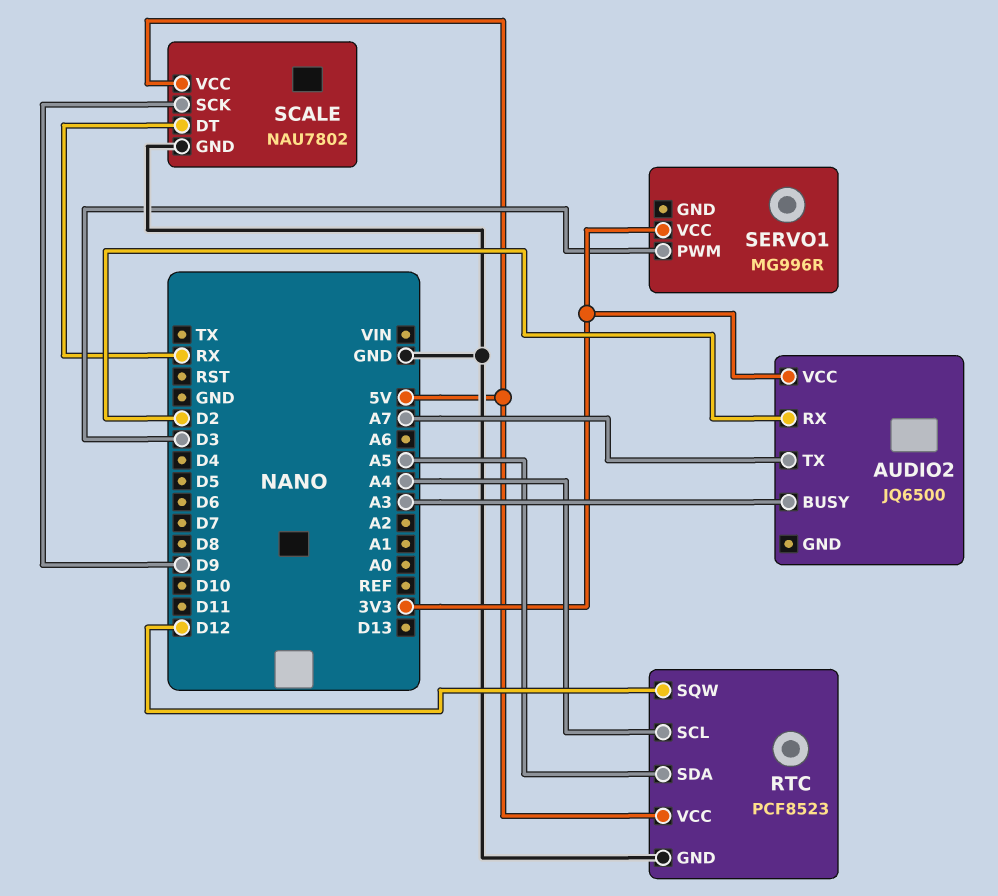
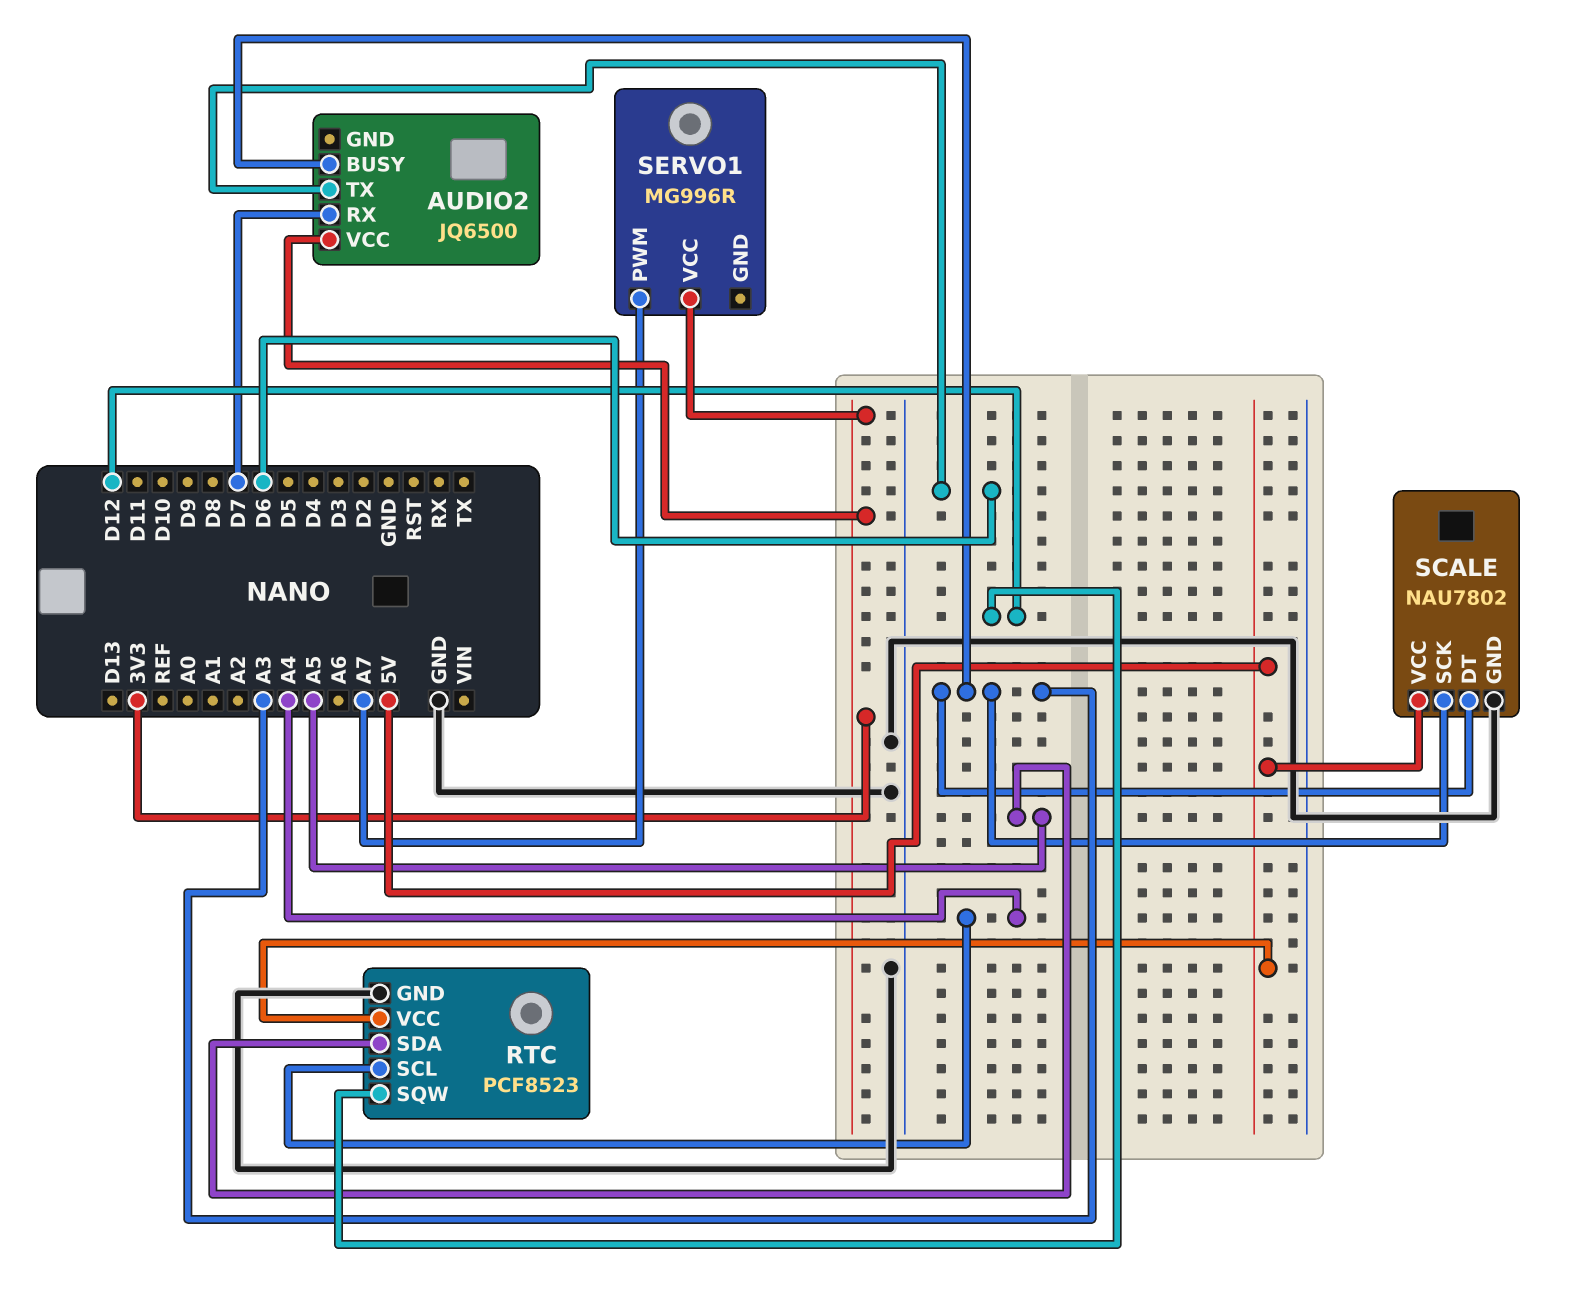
AUDIO2 pin RX: D2 -> D7
AUDIO2 pin TX: A7 -> D6
SCALE pin DT: RX -> A3
SCALE pin SCK: D9 -> A3
SERVO1 pin PWM: D3 -> A7

